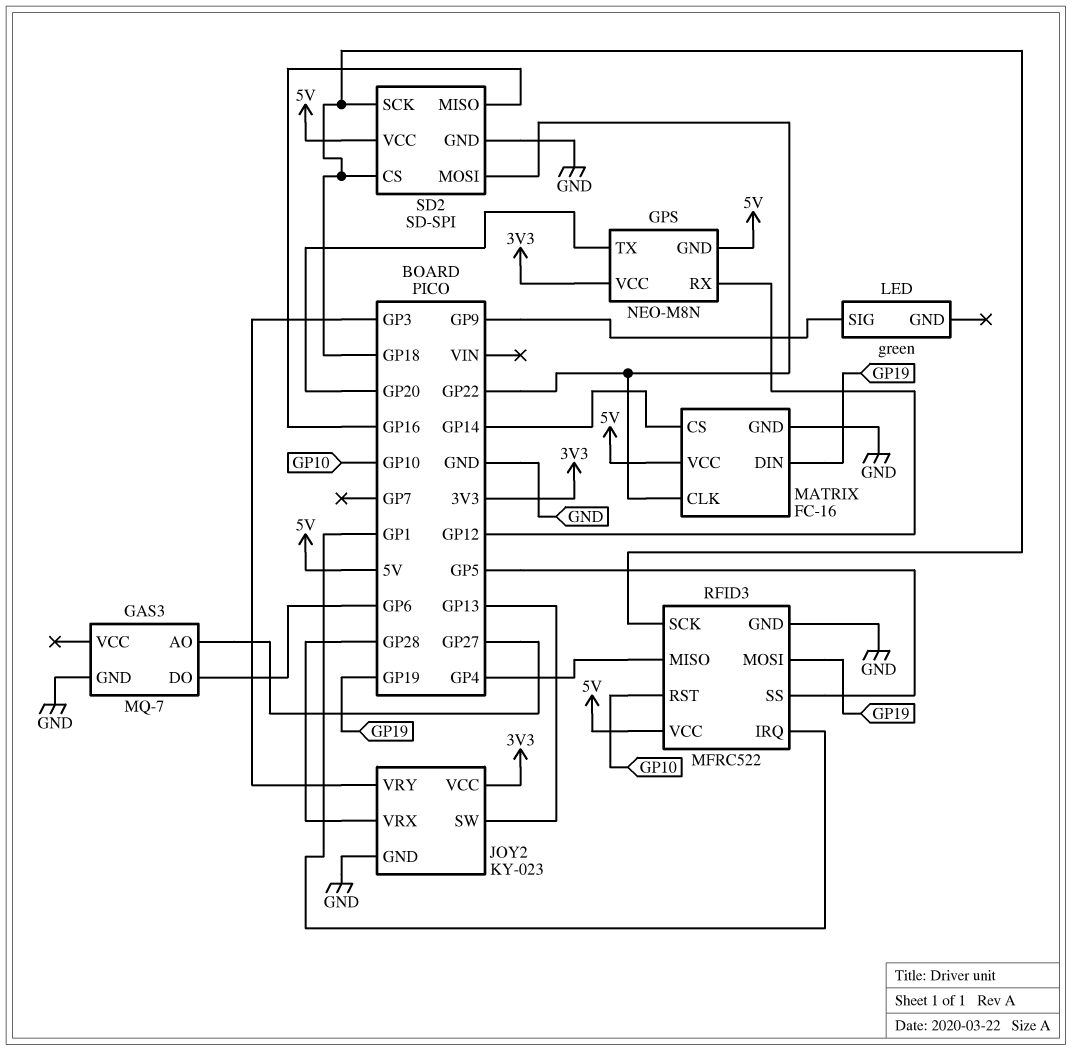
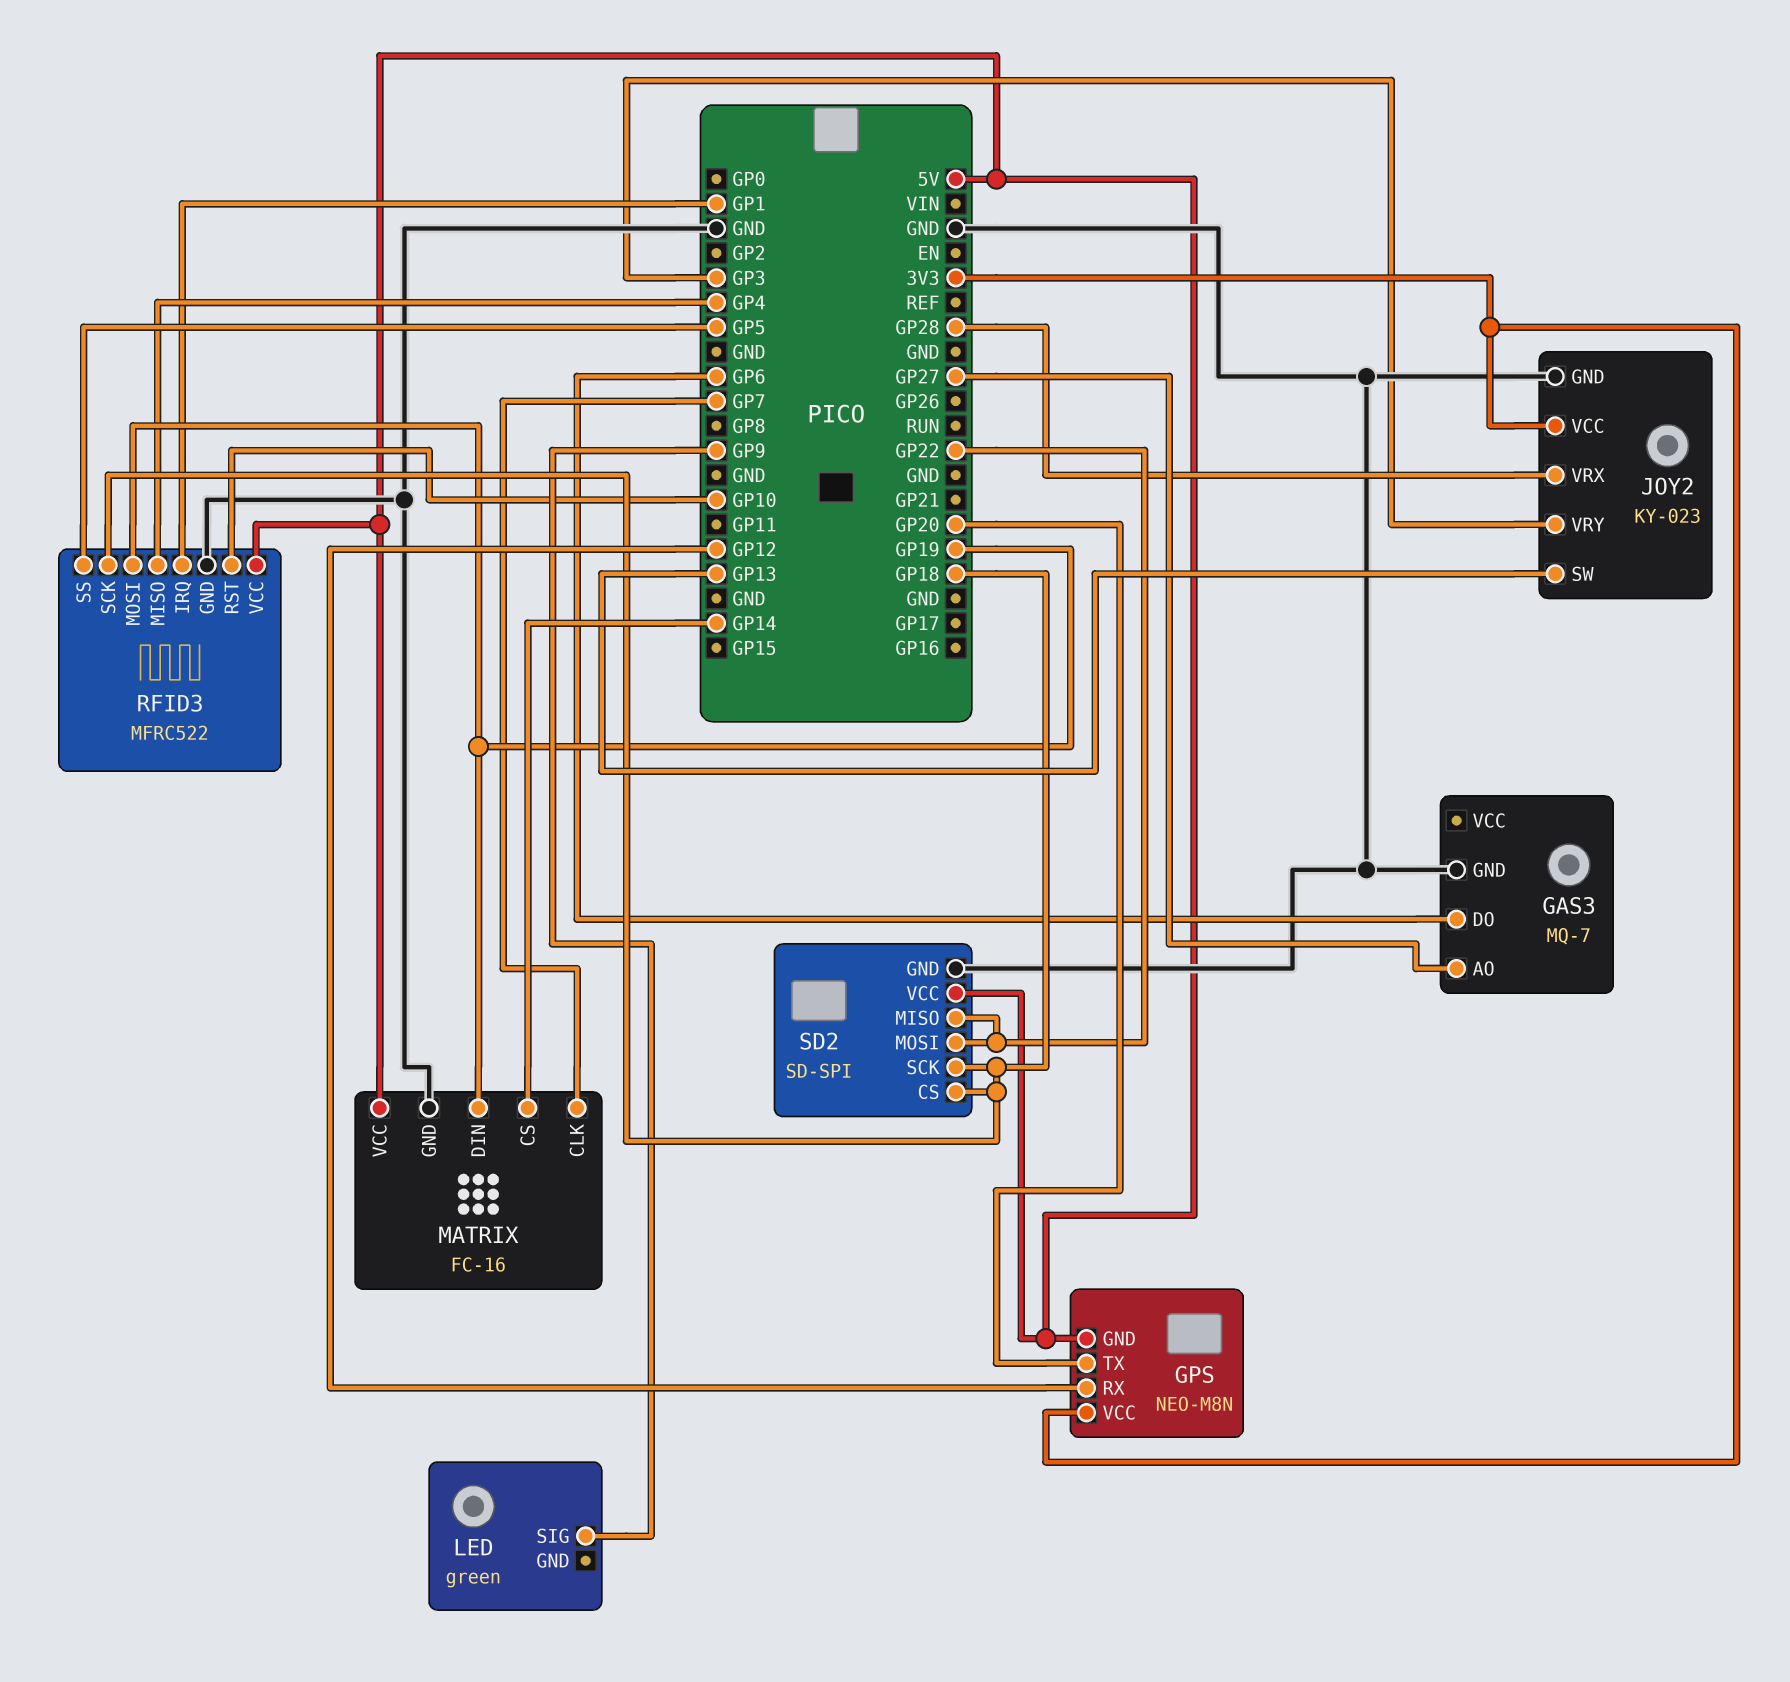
MATRIX pin CLK: GP22 -> GP7
SD2 pin MISO: GP16 -> GP22

